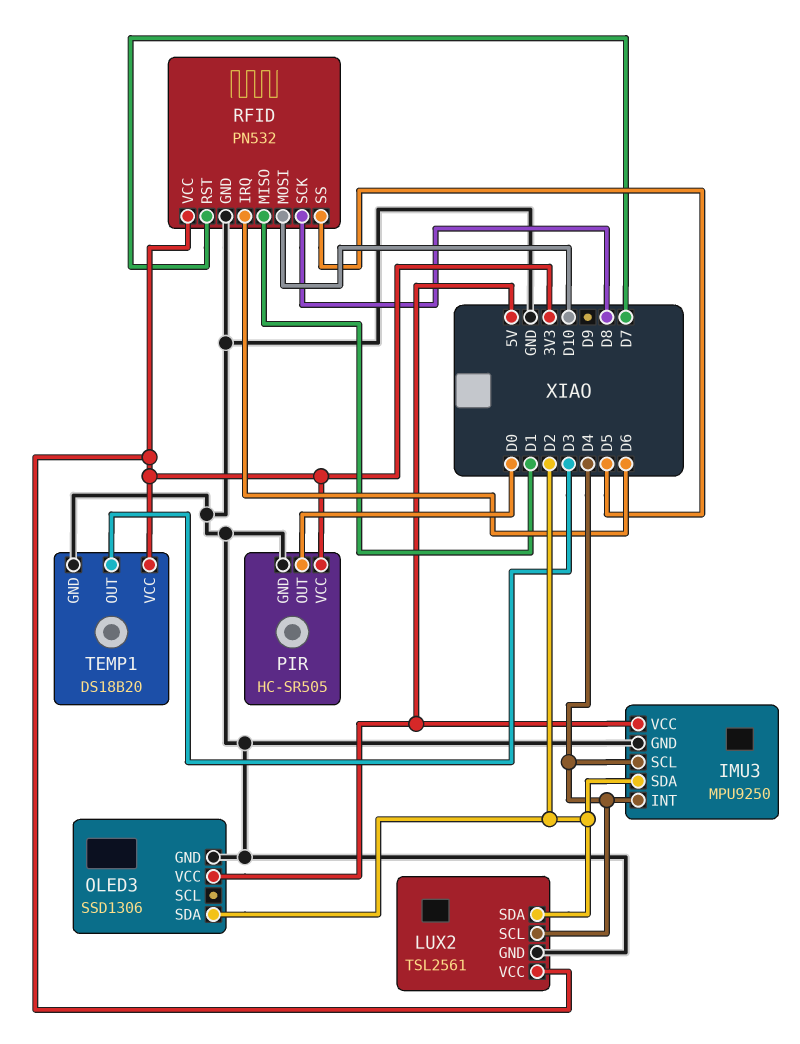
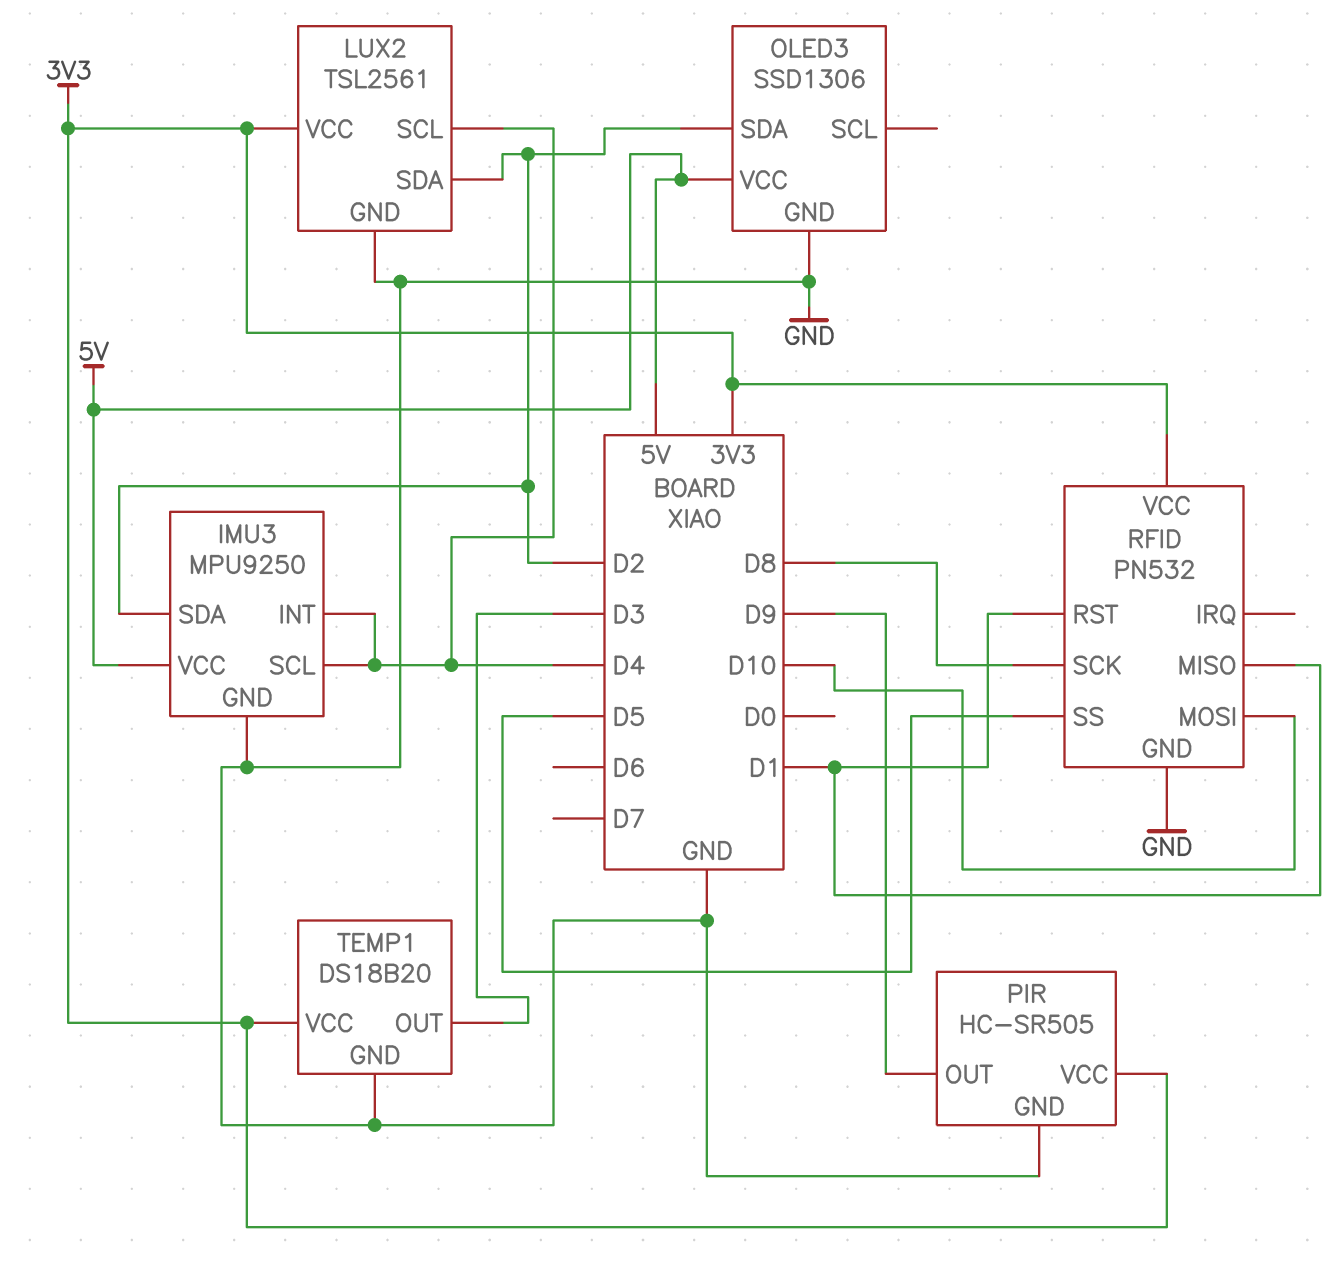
PIR pin OUT: D0 -> D9
RFID pin IRQ: D6 -> none
RFID pin RST: D7 -> D1

